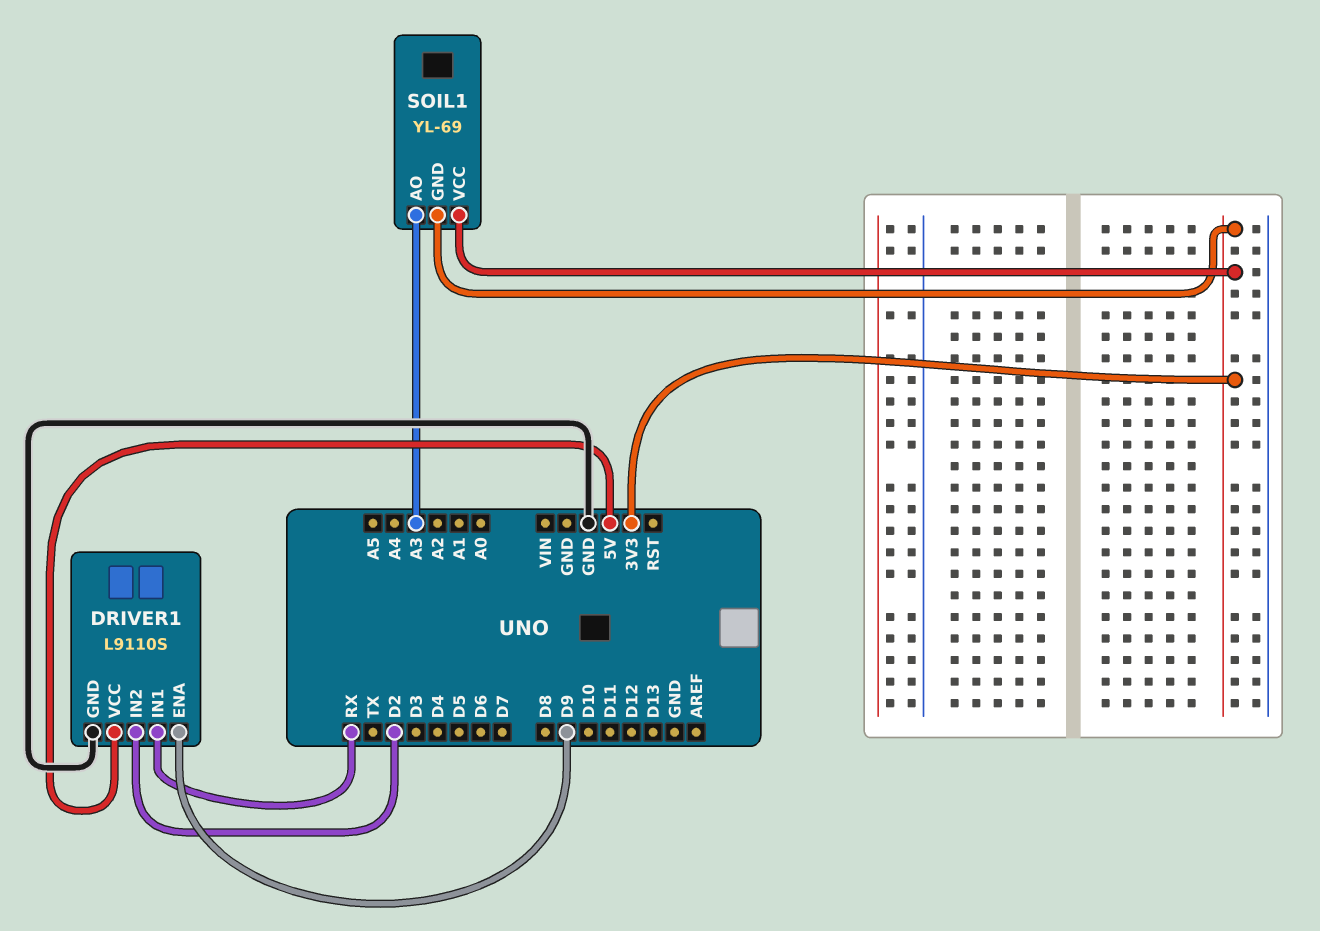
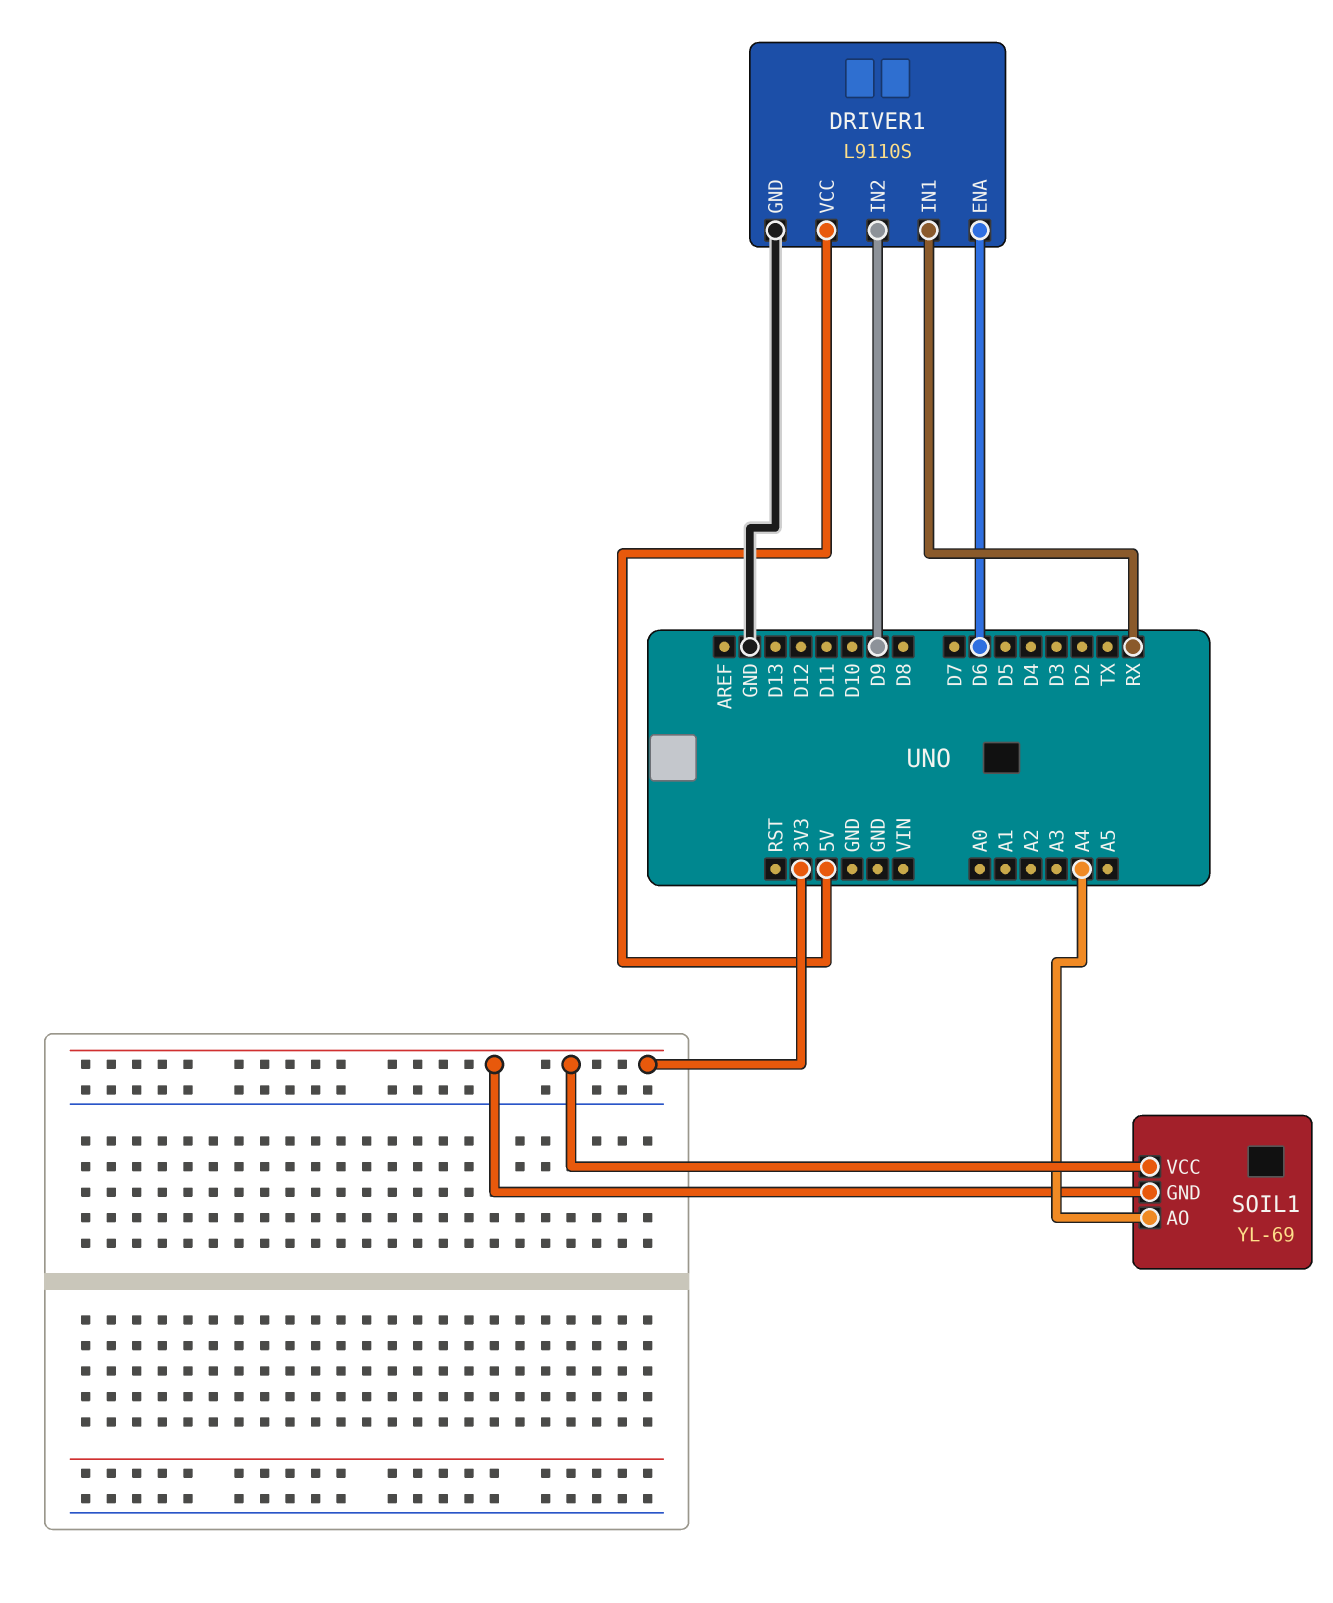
DRIVER1 pin ENA: D9 -> D6
DRIVER1 pin IN2: D2 -> D9
SOIL1 pin AO: A3 -> A4

